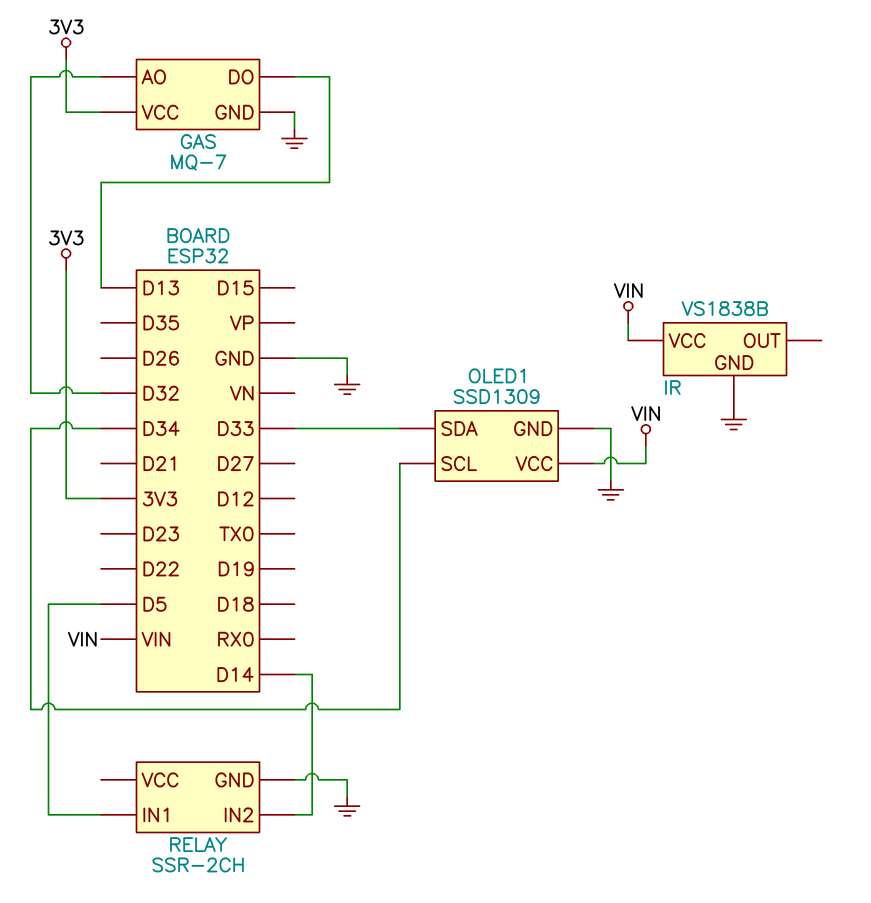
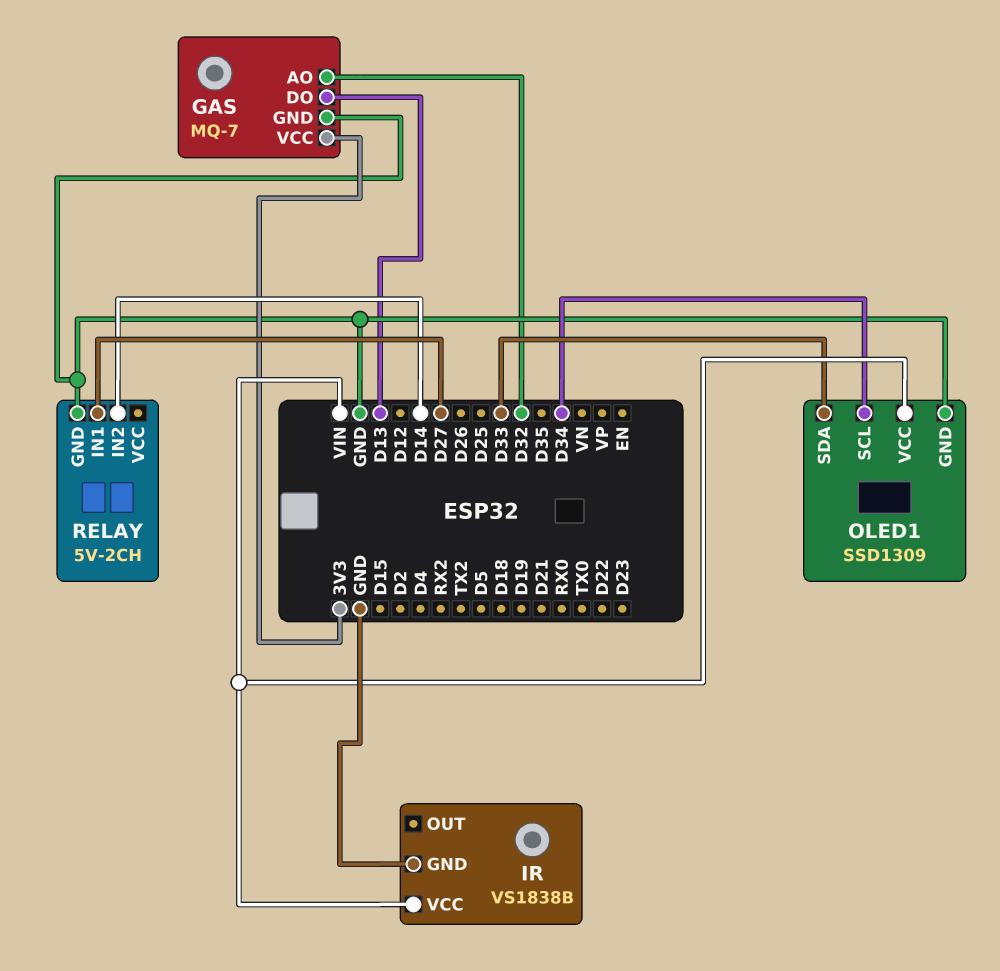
RELAY: SSR-2CH -> 5V-2CH
RELAY pin IN1: D5 -> D27

